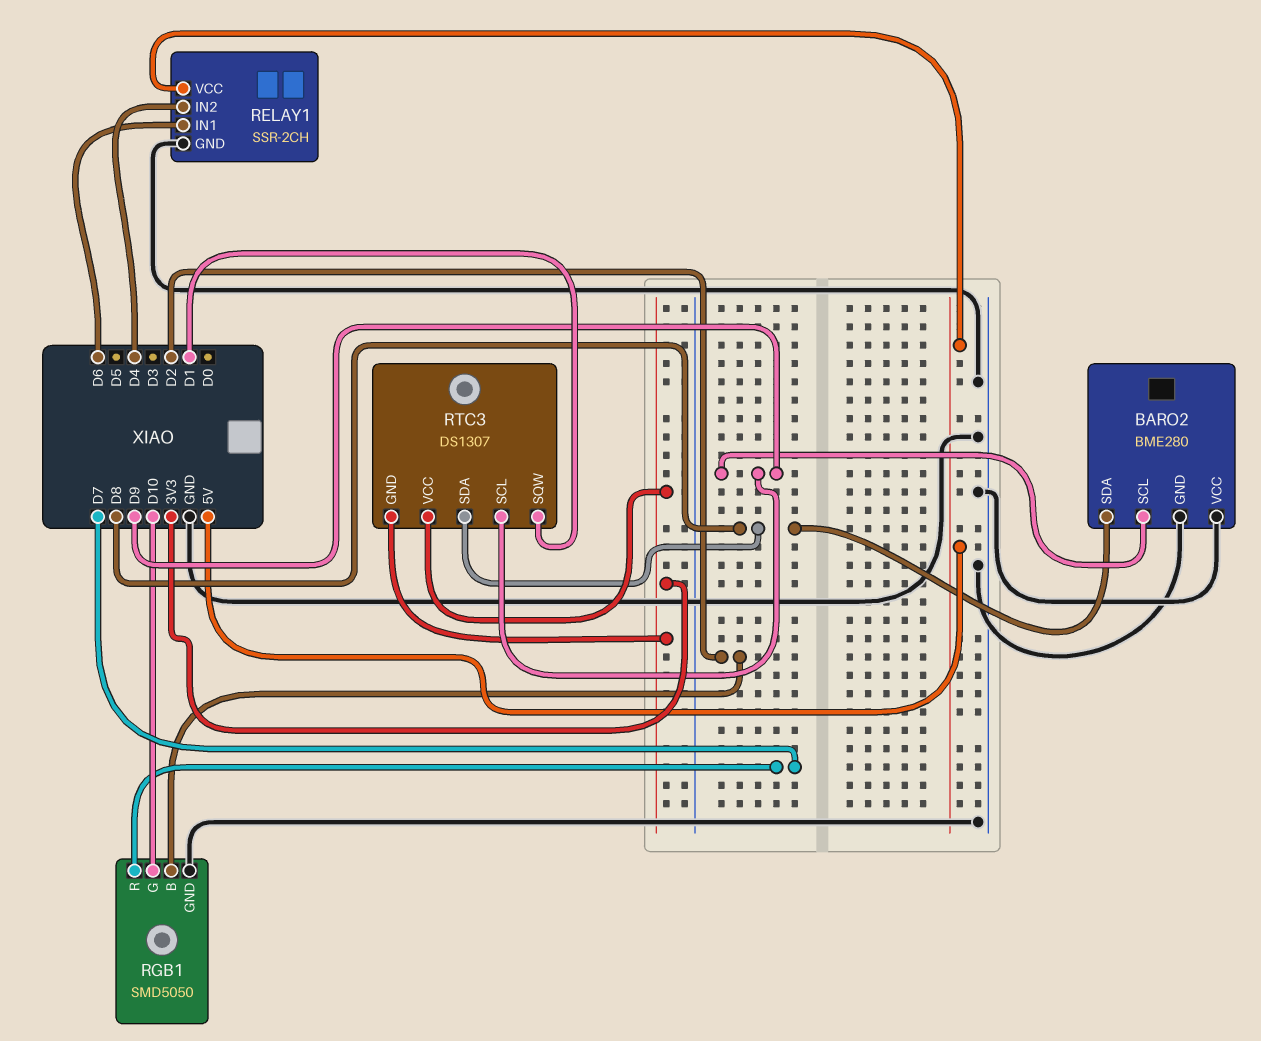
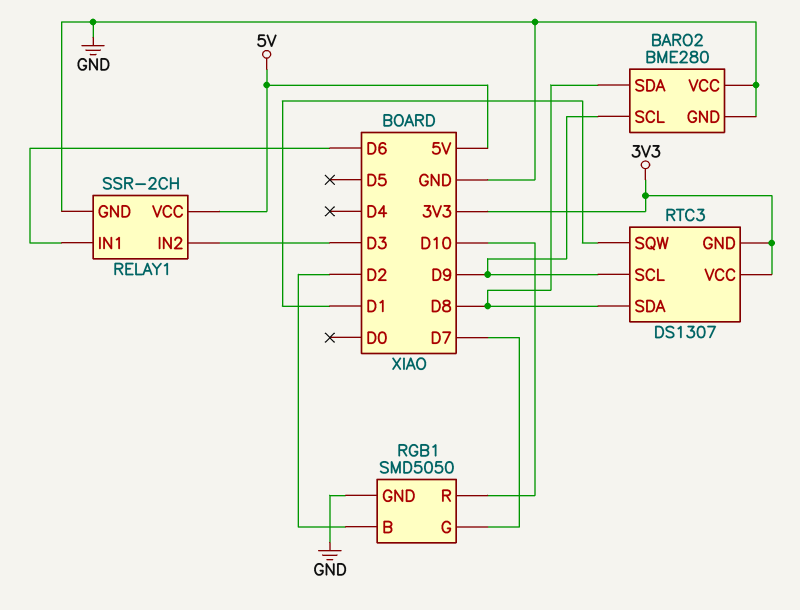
RELAY1 pin IN2: D4 -> D3
RGB1 pin G: D10 -> D7
RGB1 pin R: D7 -> D10

